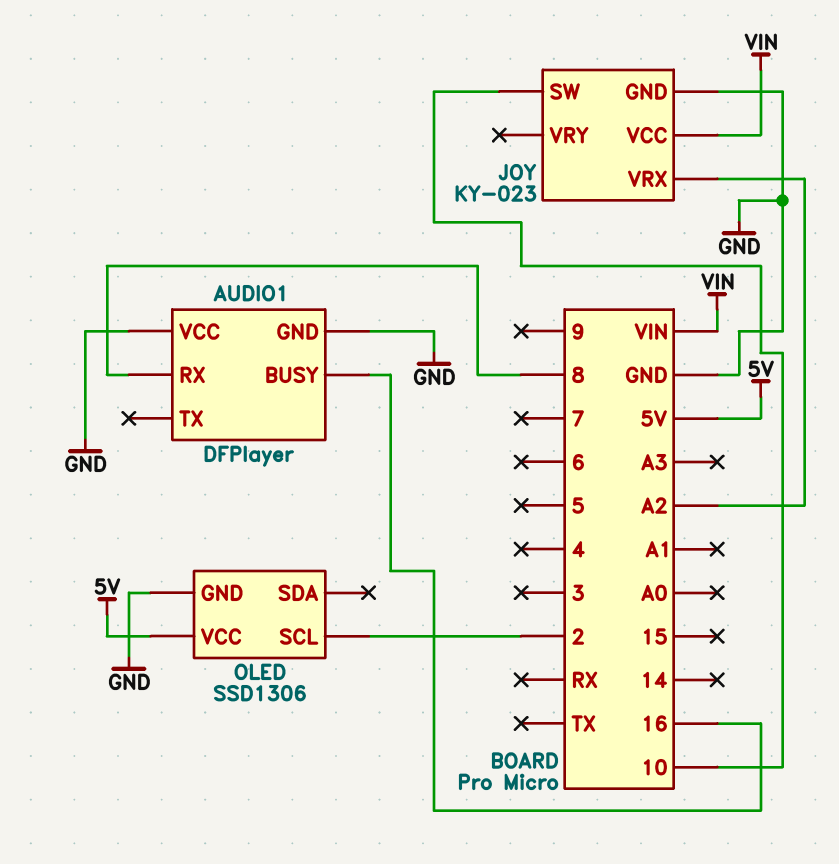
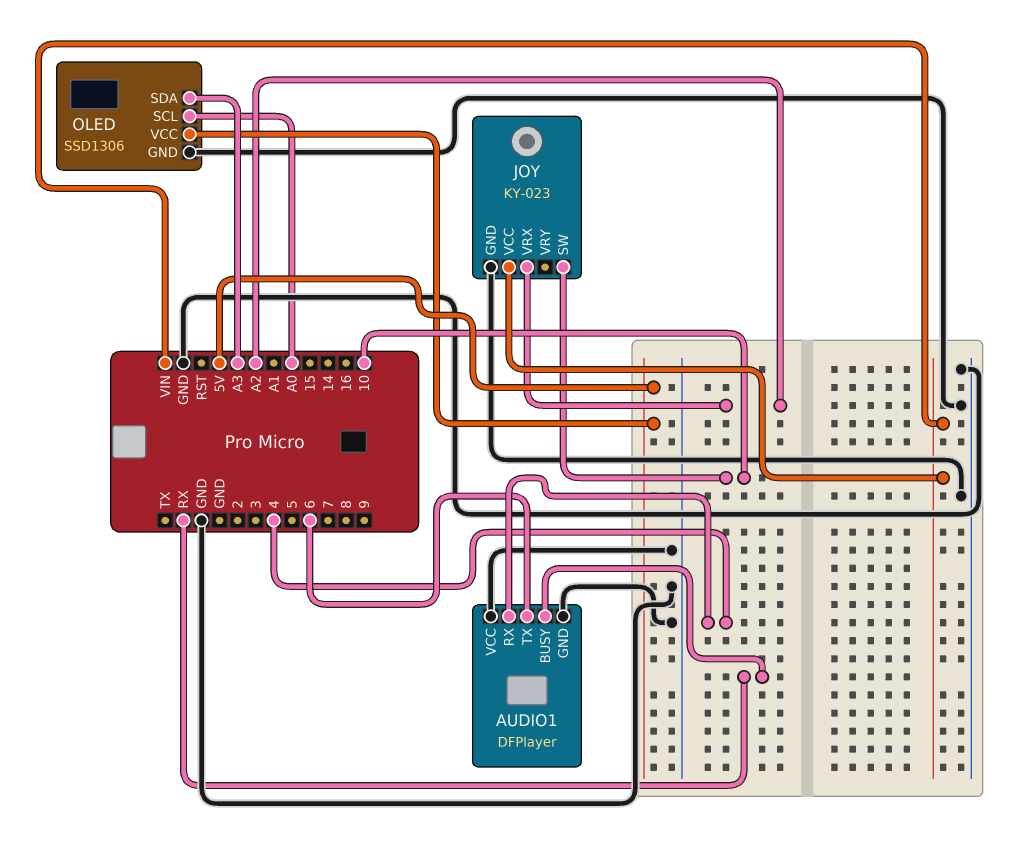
AUDIO1 pin BUSY: 16 -> RX
AUDIO1 pin RX: 8 -> 4
AUDIO1 pin TX: none -> 6
OLED pin SCL: 2 -> A0
OLED pin SDA: none -> A3

